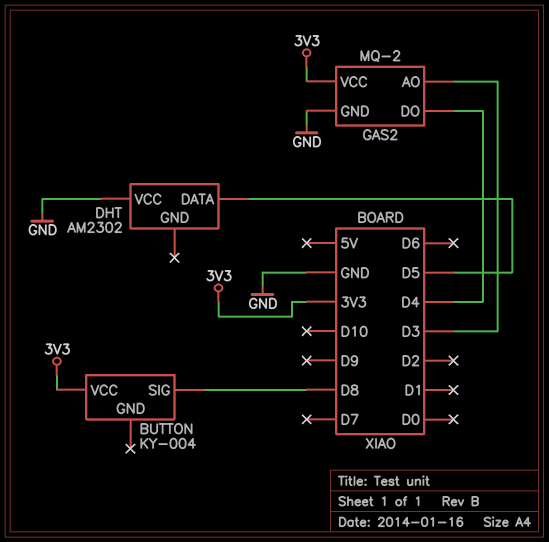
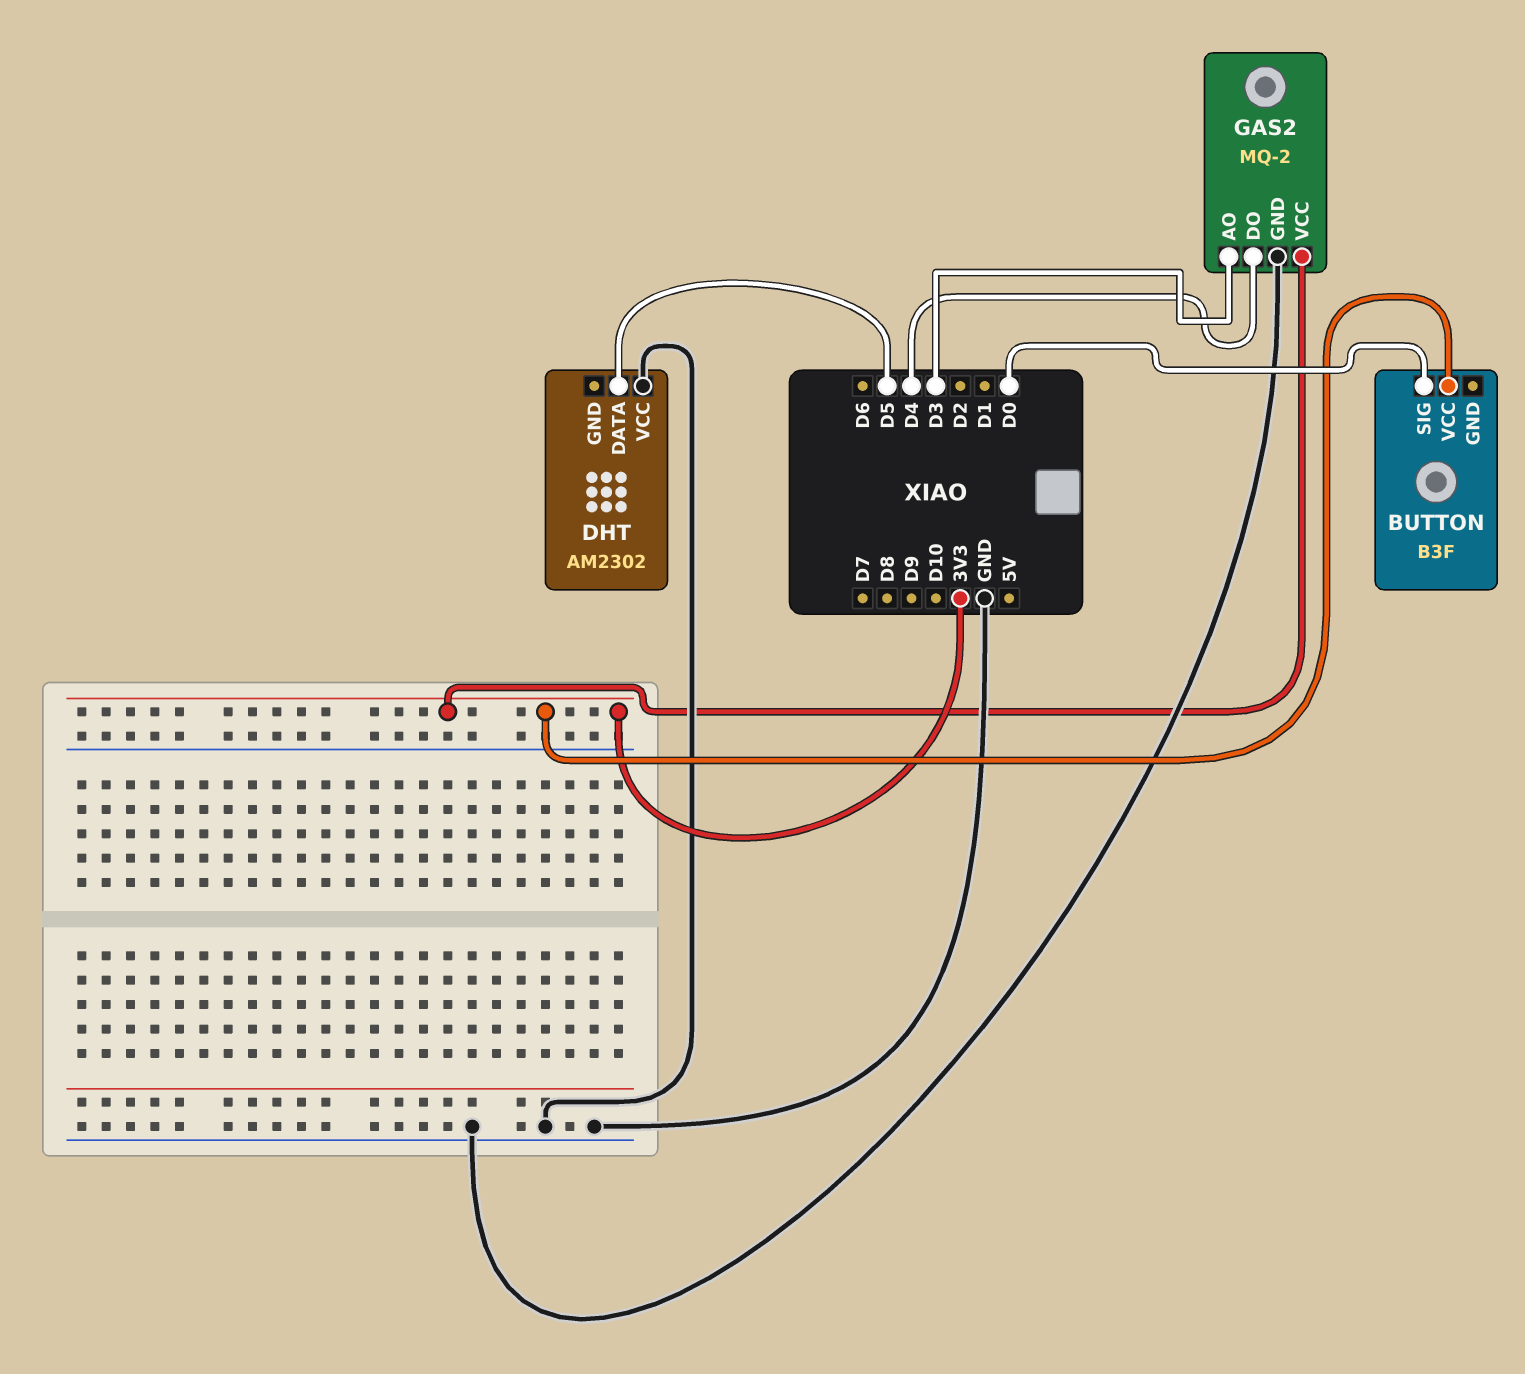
BUTTON: KY-004 -> B3F
BUTTON pin SIG: D8 -> D0

